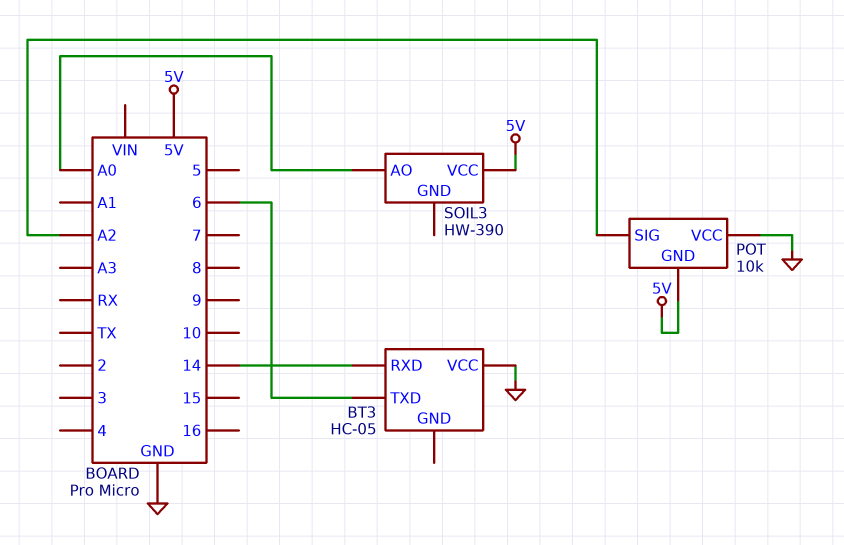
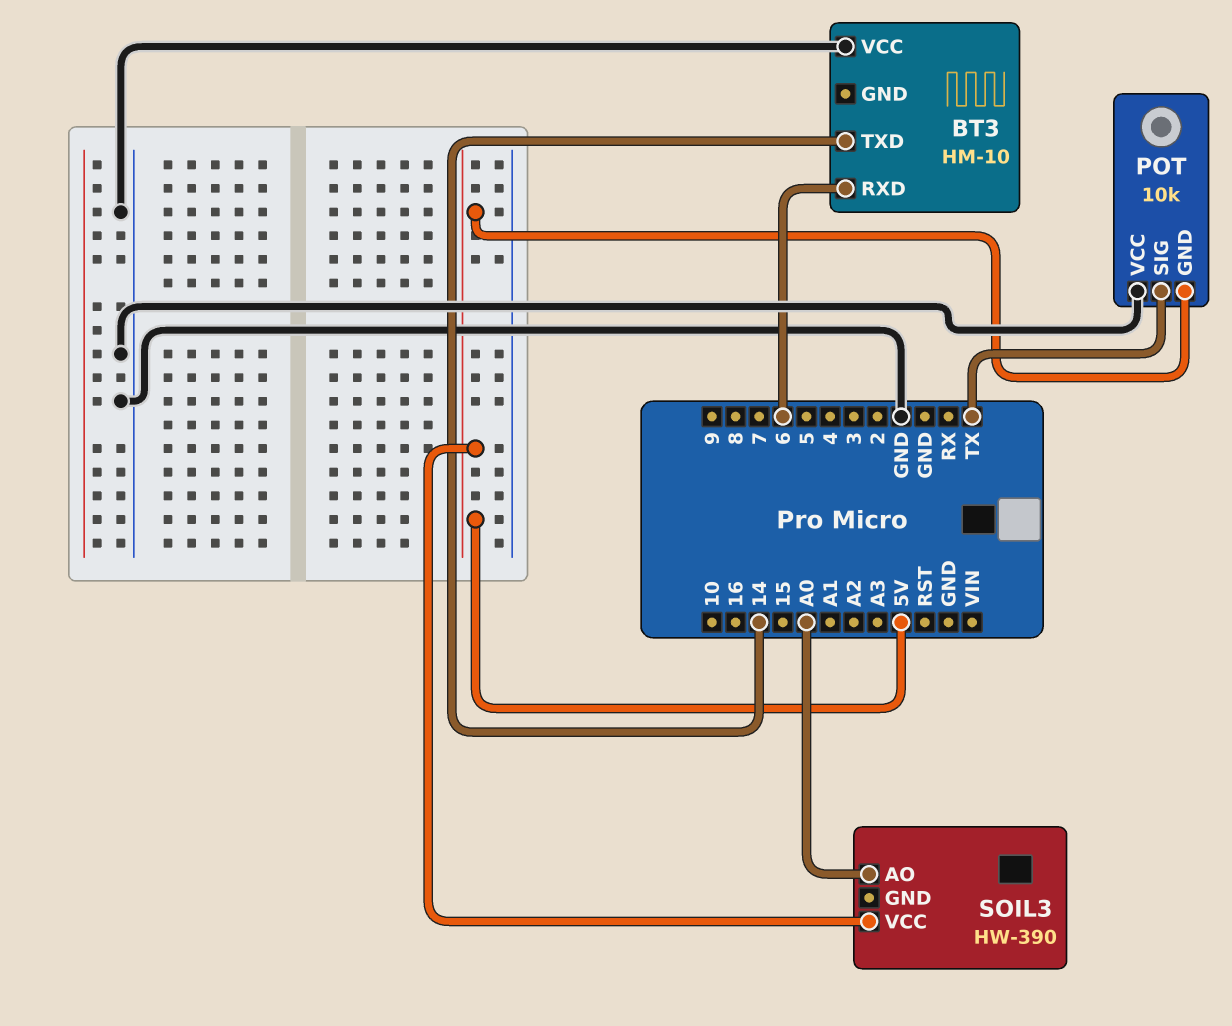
BT3: HC-05 -> HM-10
BT3 pin RXD: 14 -> 6
BT3 pin TXD: 6 -> 14
POT pin SIG: A2 -> TX

